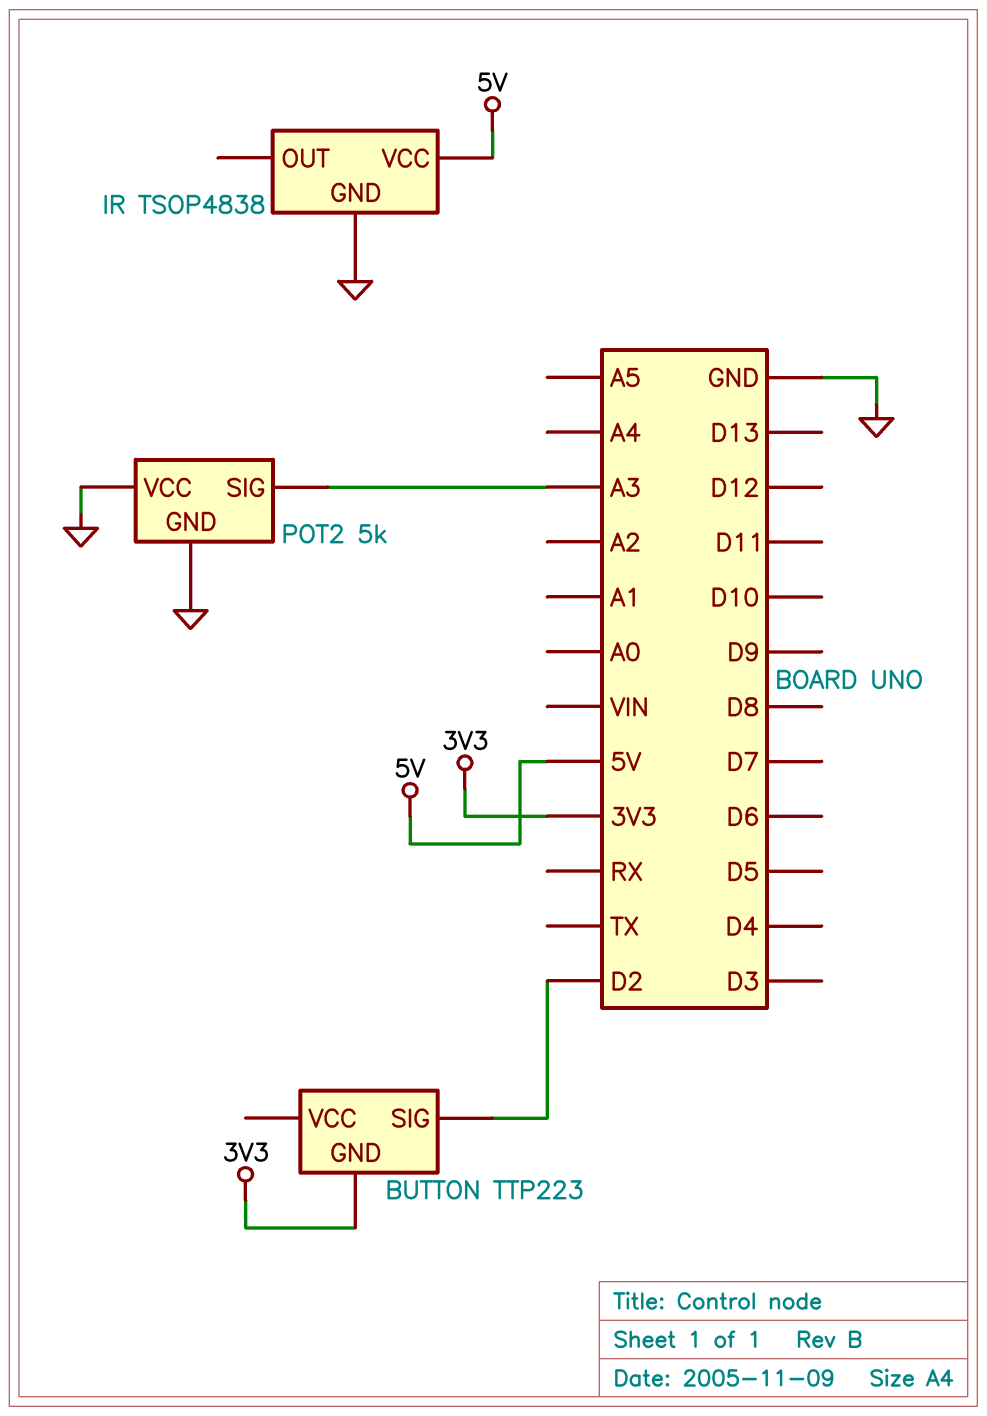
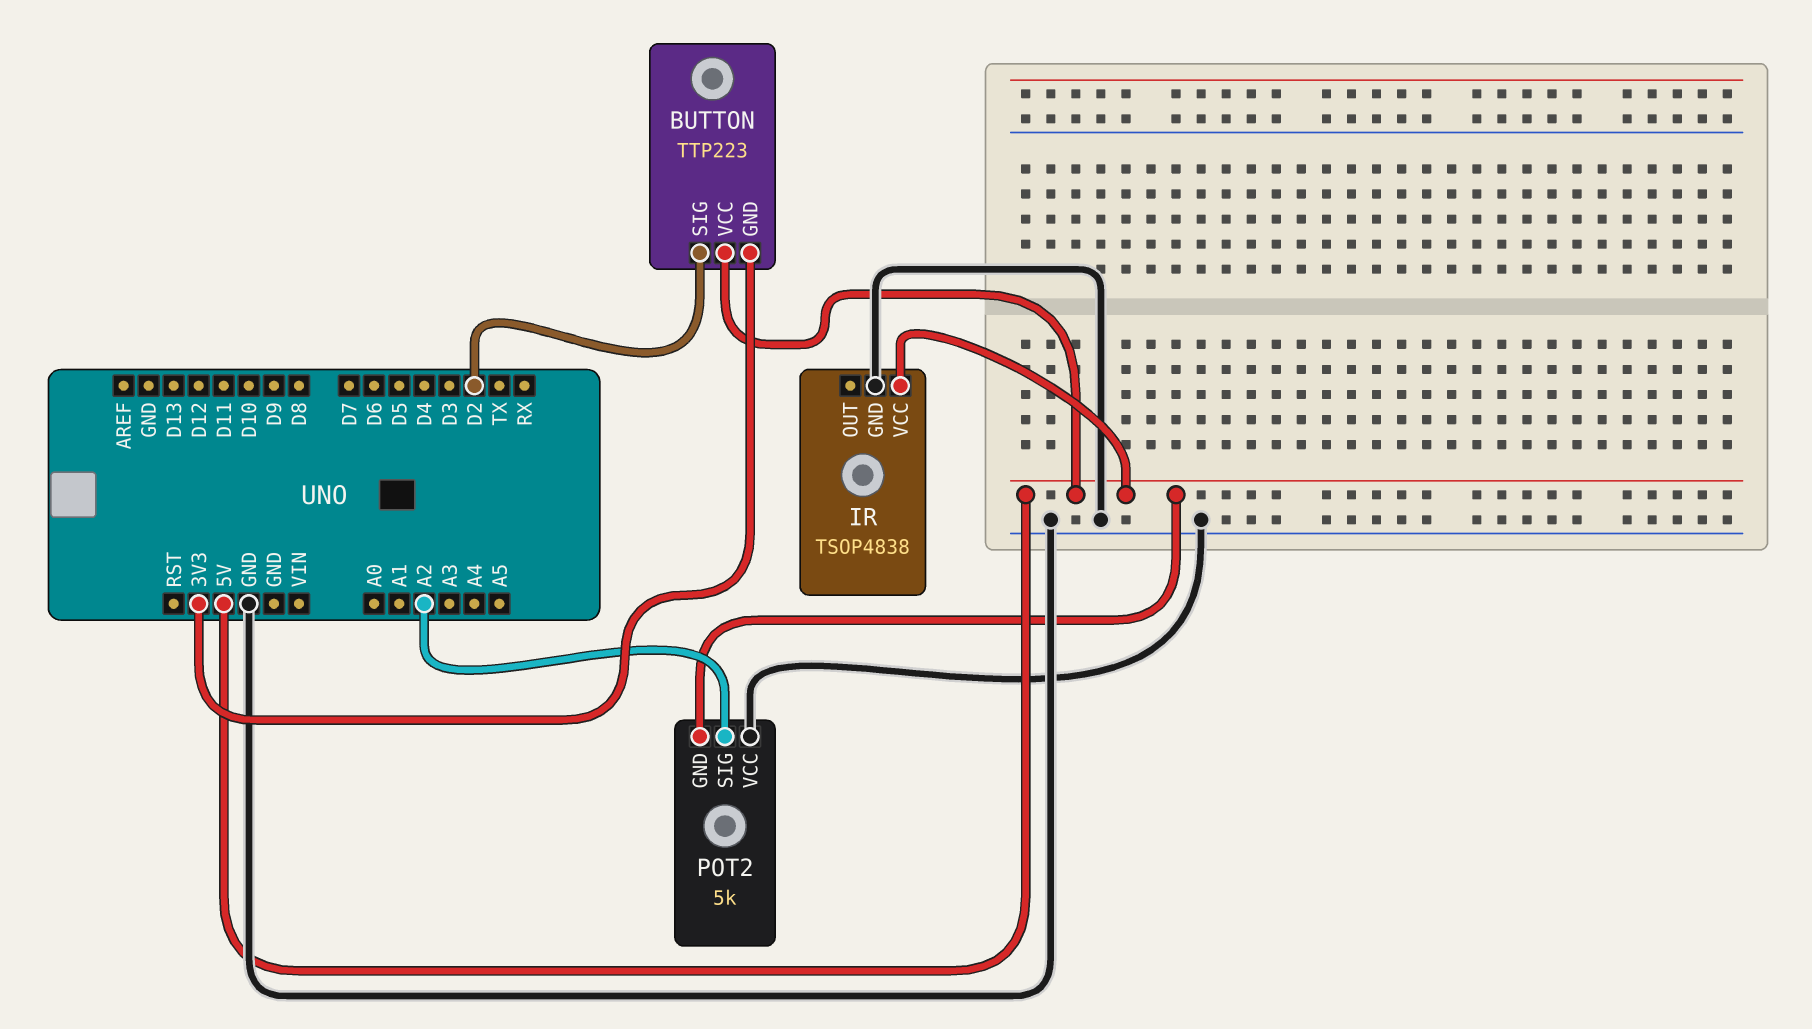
BUTTON pin VCC: none -> 5V
POT2 pin GND: GND -> 5V
POT2 pin SIG: A3 -> A2

